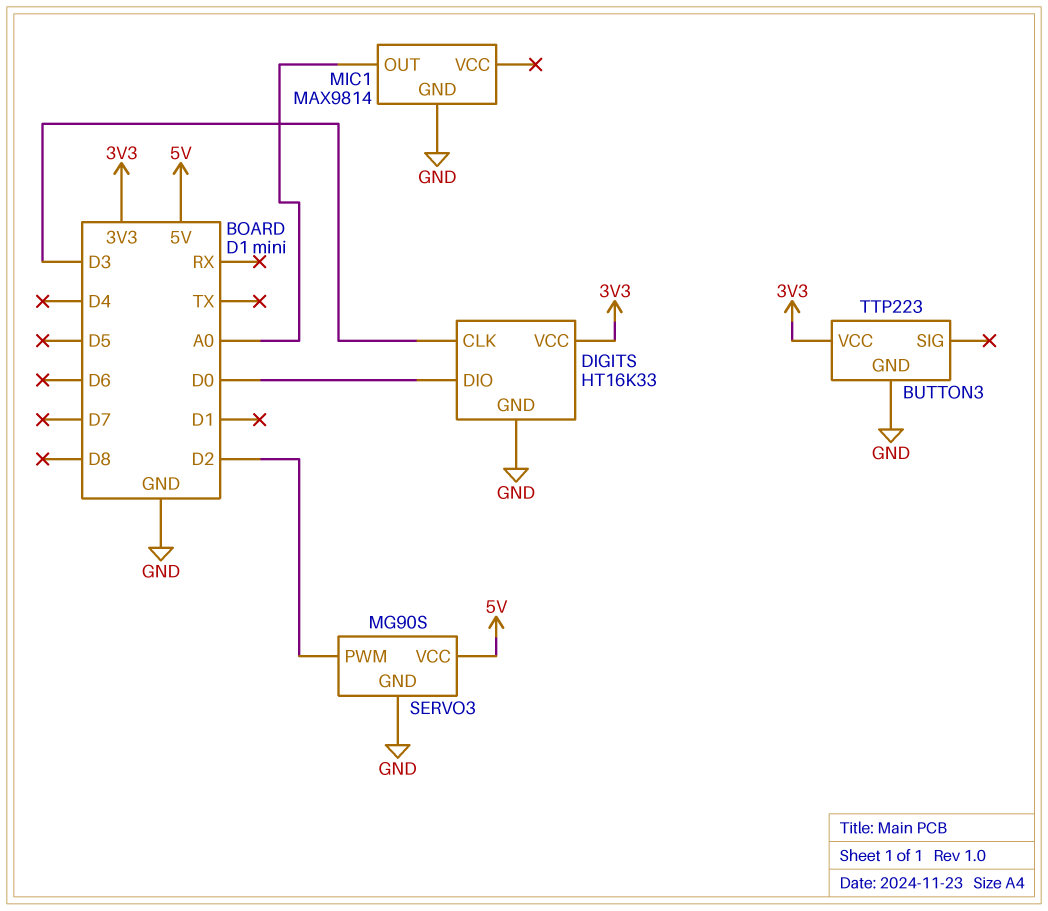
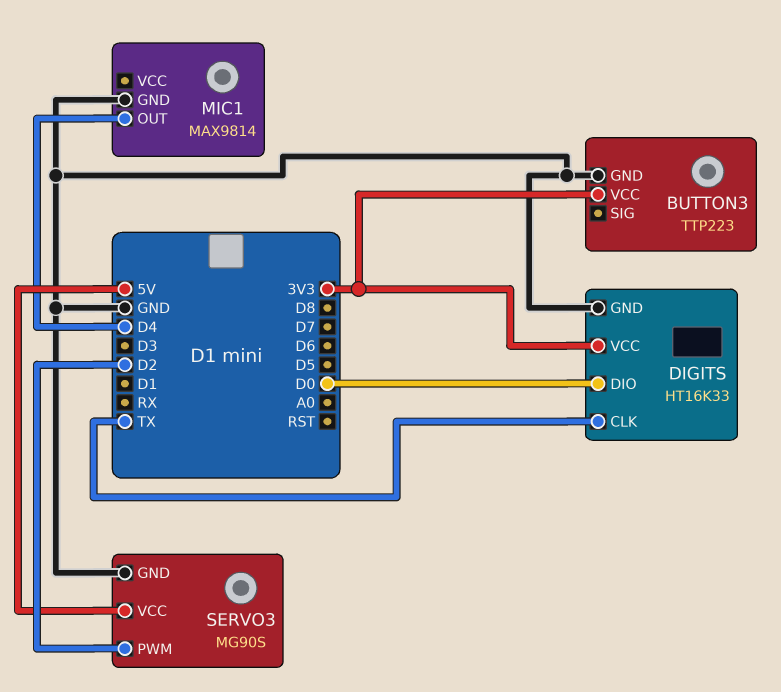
DIGITS pin CLK: D3 -> TX
MIC1 pin OUT: A0 -> D4

